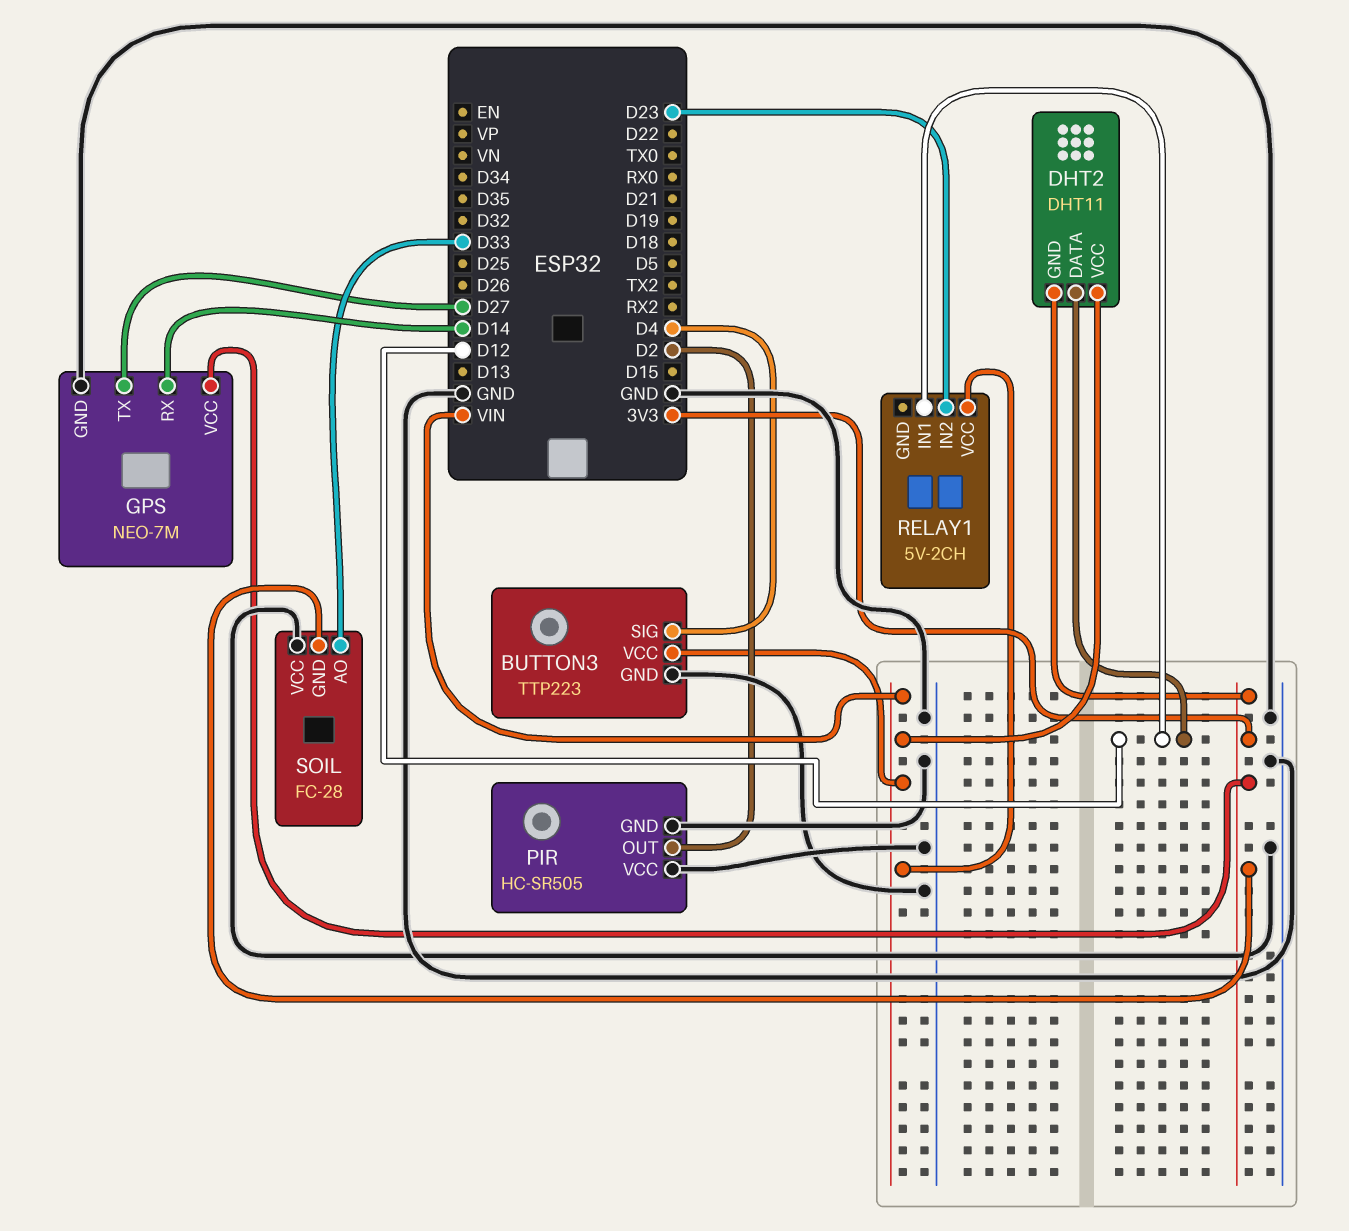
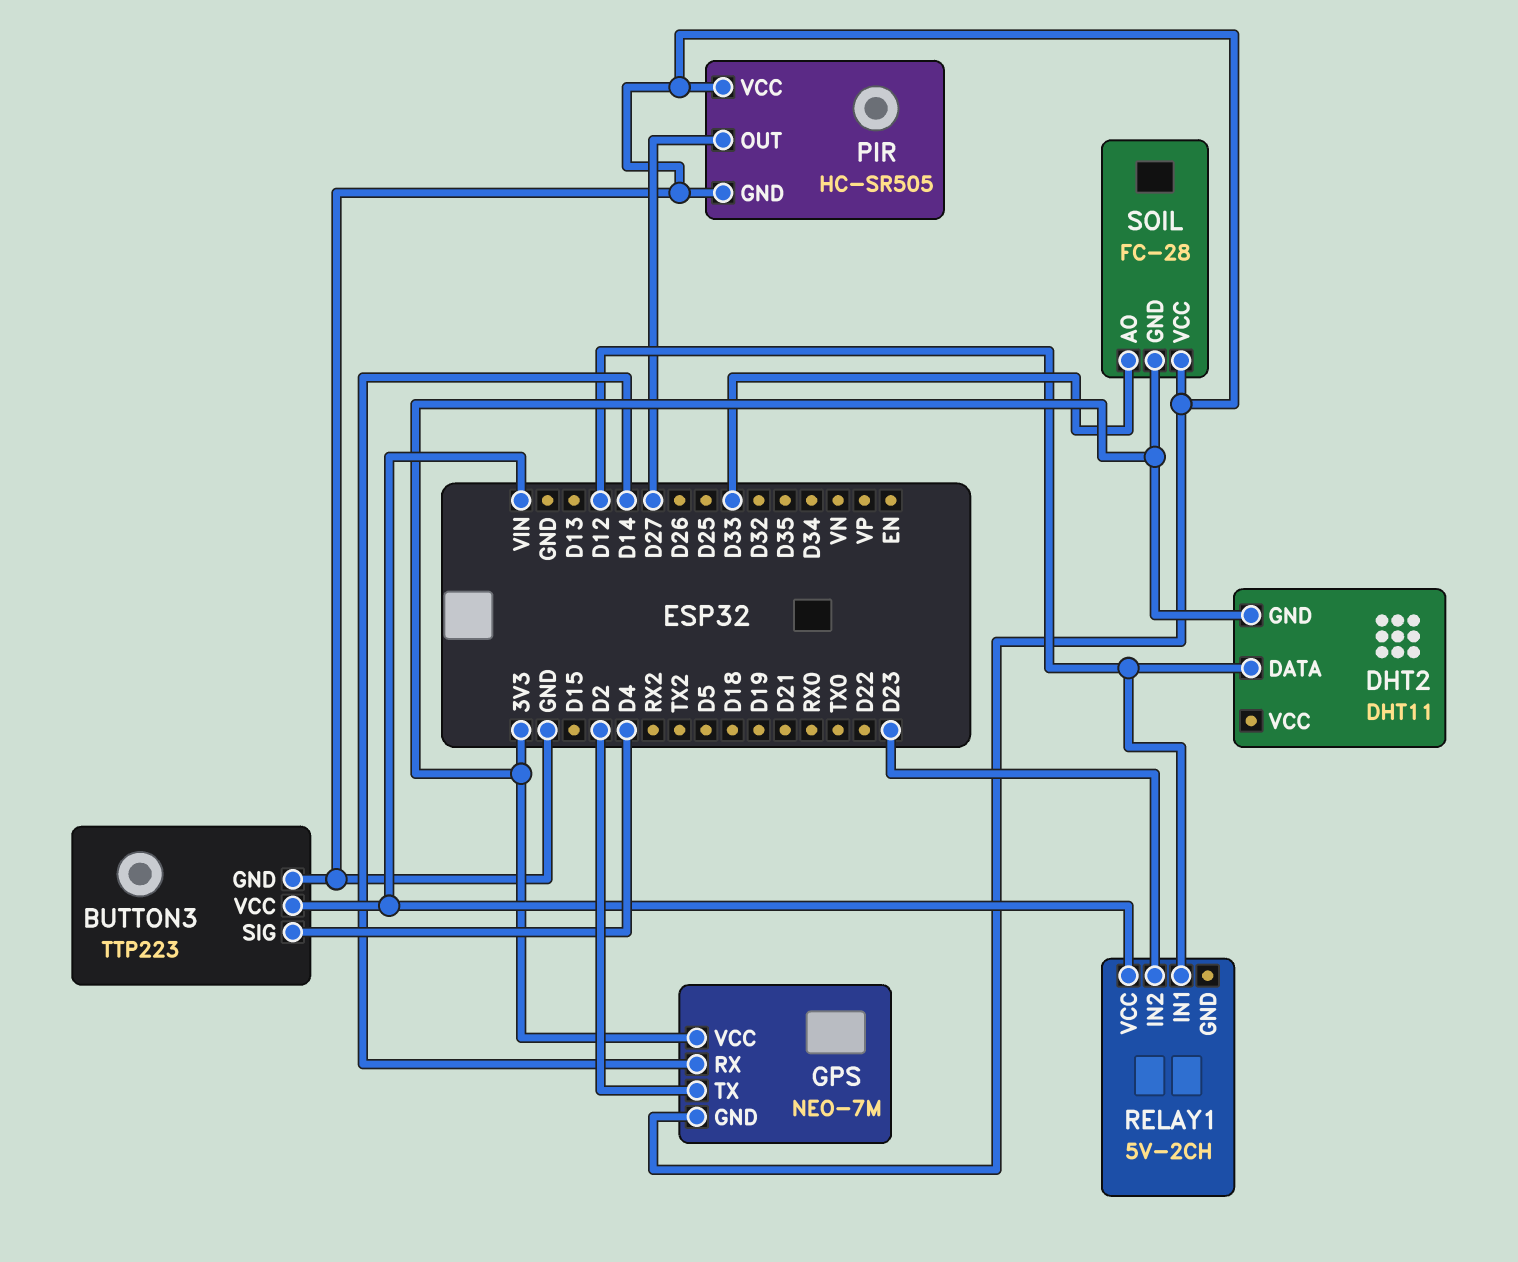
DHT2 pin VCC: VIN -> none
GPS pin TX: D27 -> D2
PIR pin OUT: D2 -> D27

